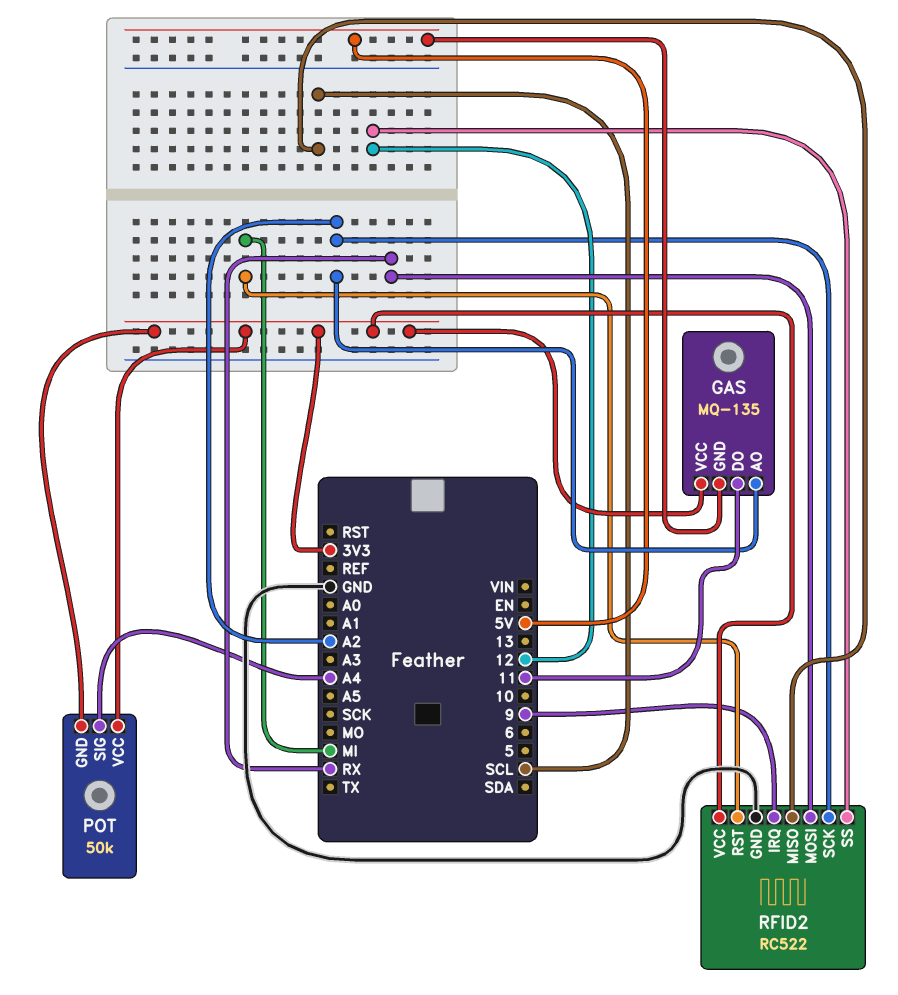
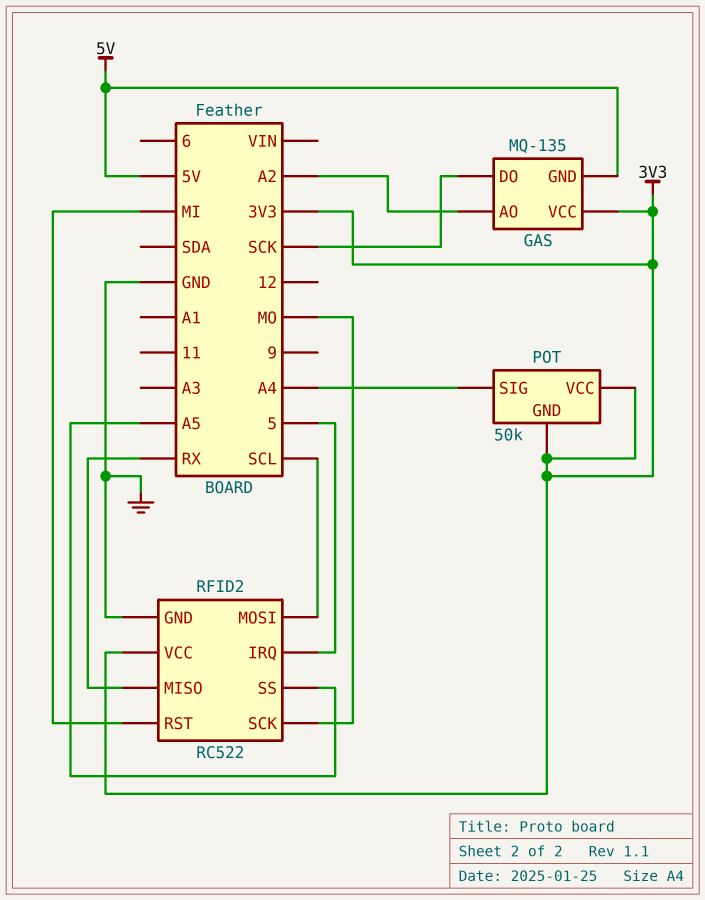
GAS pin DO: 11 -> SCK
RFID2 pin IRQ: 9 -> 5
RFID2 pin MISO: SCL -> RX
RFID2 pin MOSI: RX -> SCL
RFID2 pin SCK: A2 -> MO
RFID2 pin SS: 12 -> A5

